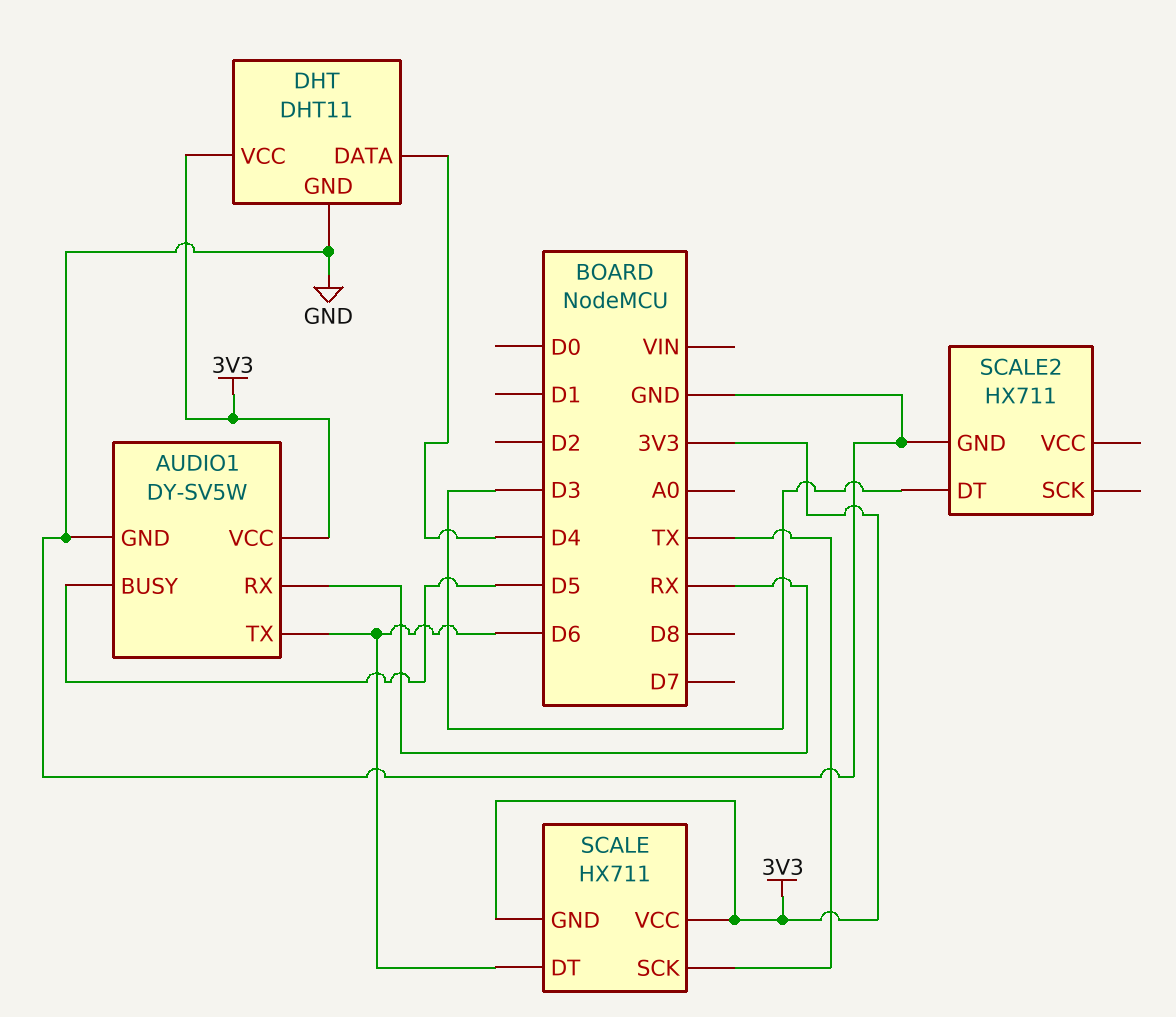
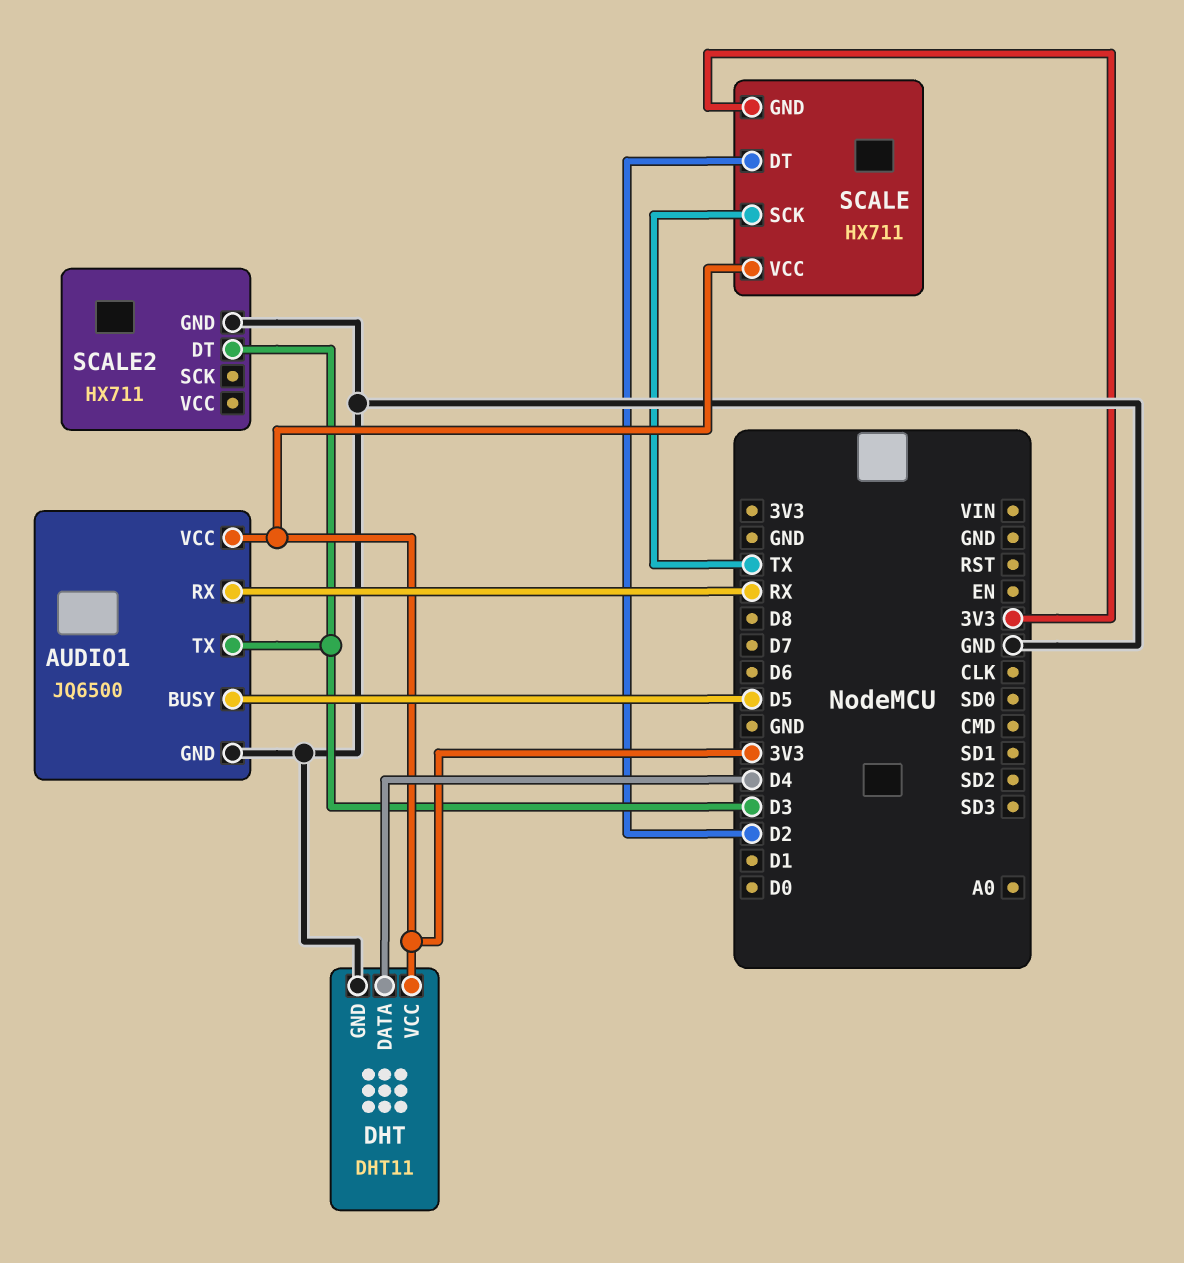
AUDIO1: DY-SV5W -> JQ6500
AUDIO1 pin TX: D6 -> D3
SCALE pin DT: D6 -> D2

